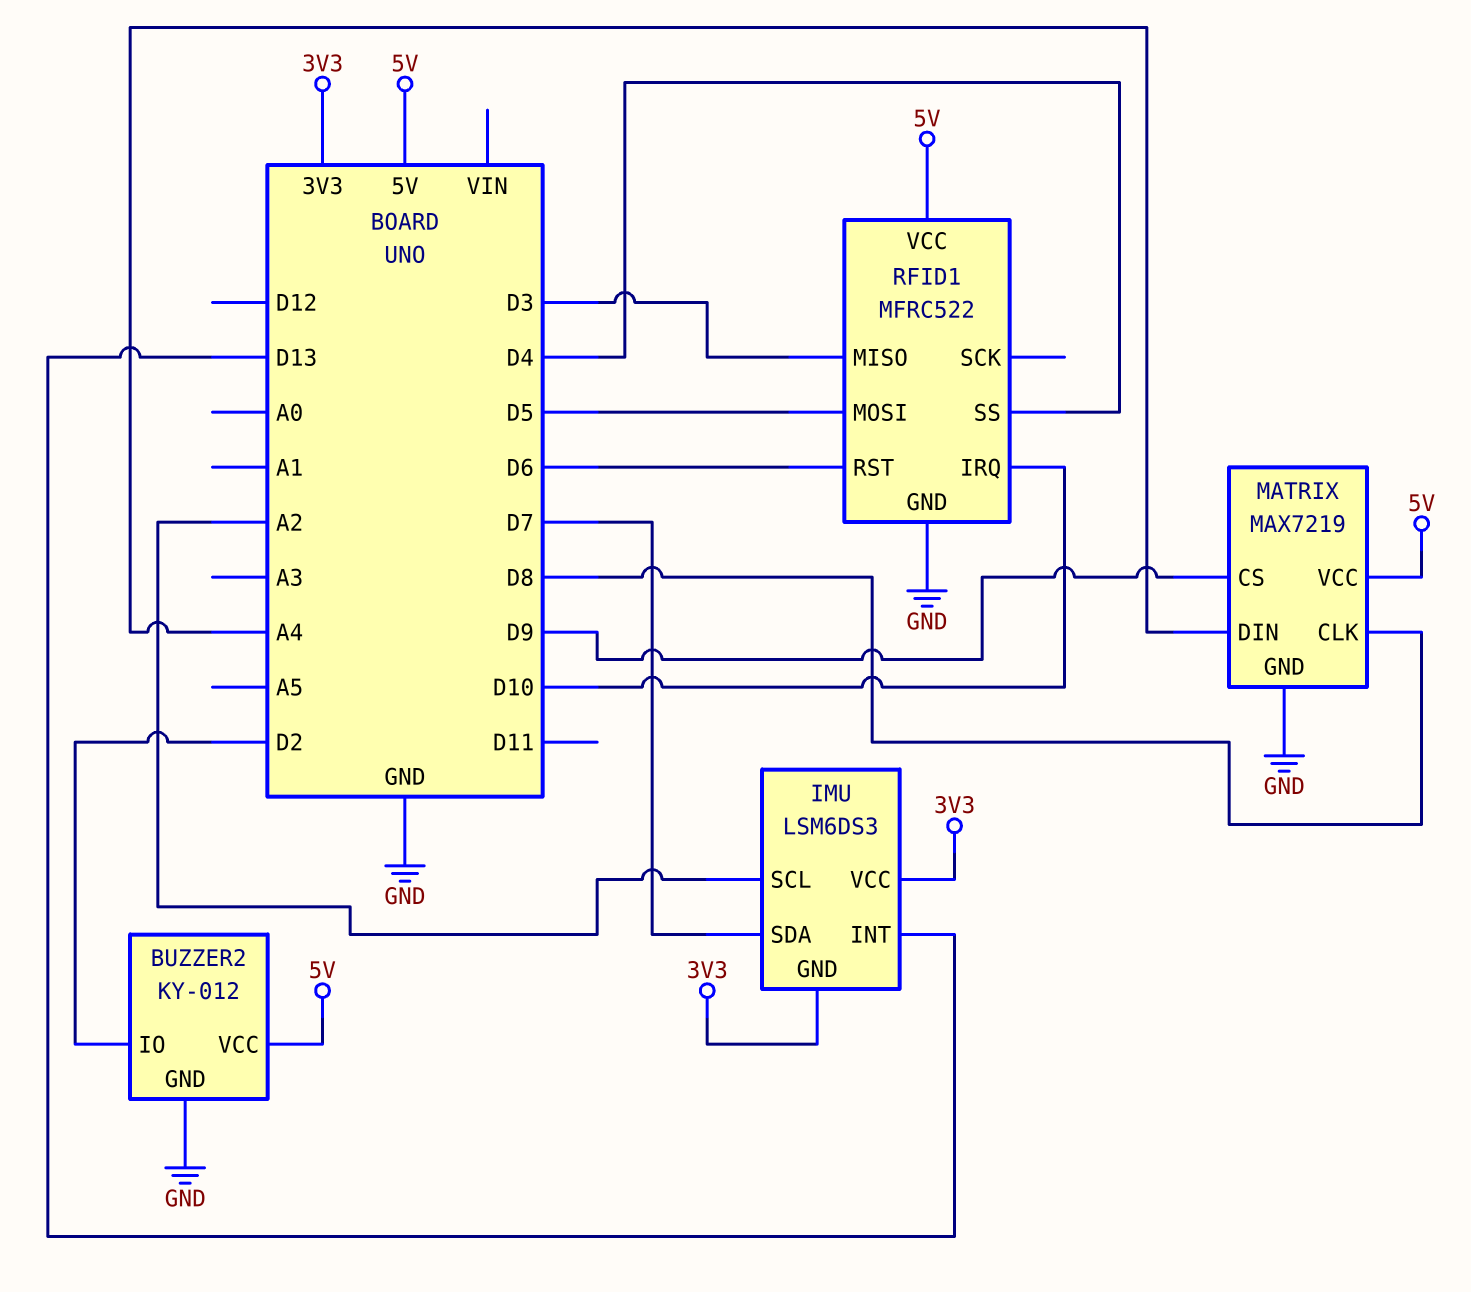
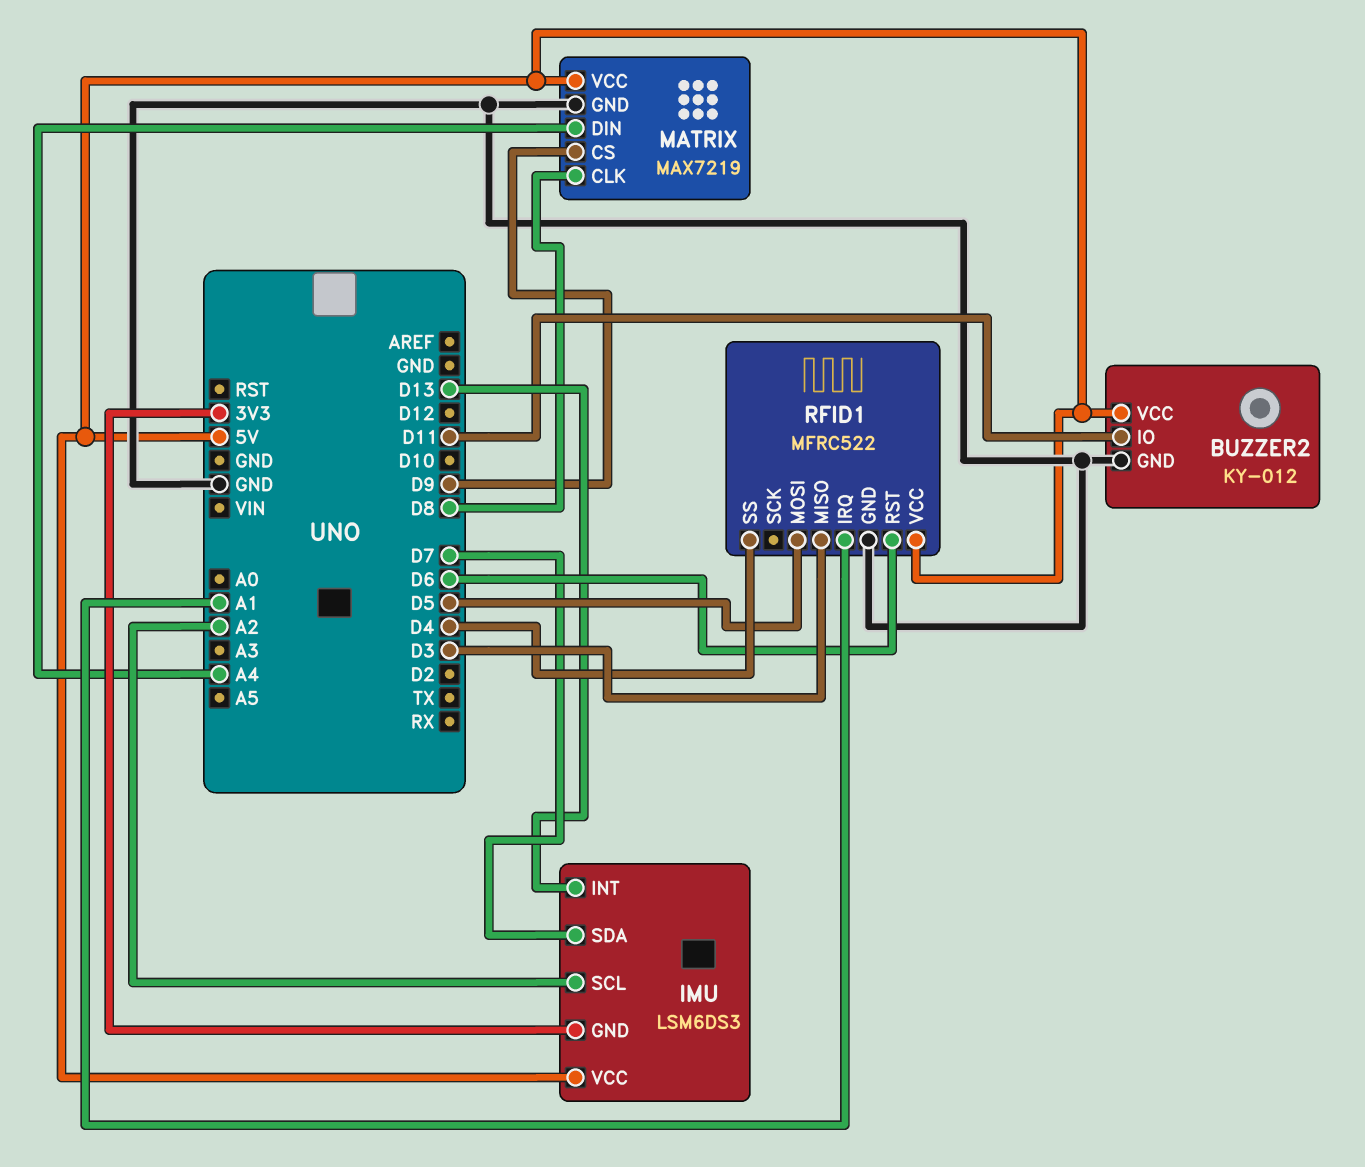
BUZZER2 pin IO: D2 -> D11
IMU pin VCC: 3V3 -> 5V
RFID1 pin IRQ: D10 -> A1

